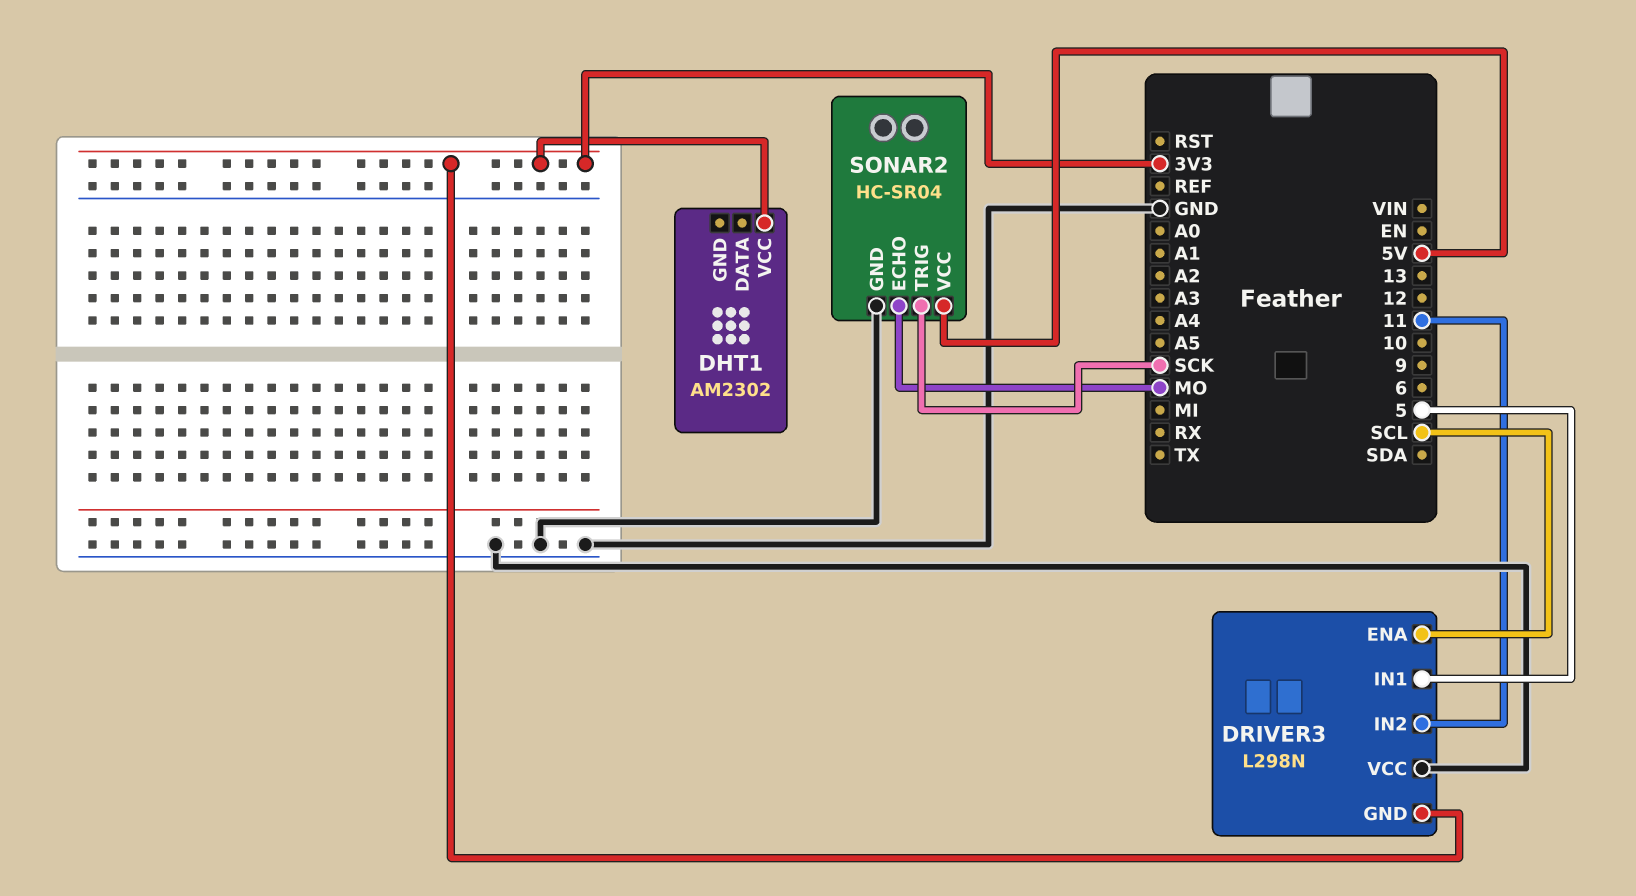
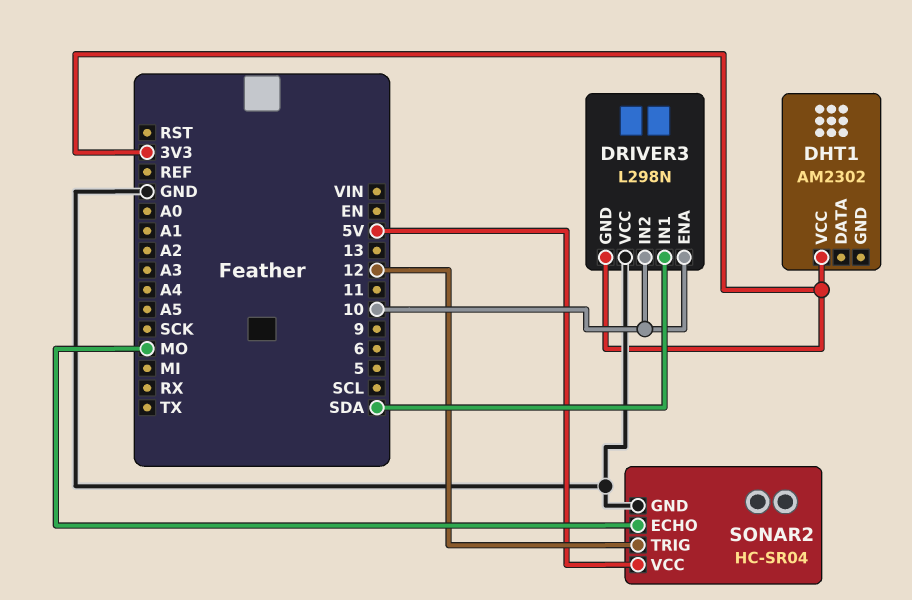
DRIVER3 pin ENA: SCL -> 10
DRIVER3 pin IN1: 5 -> SDA
DRIVER3 pin IN2: 11 -> 10
SONAR2 pin TRIG: SCK -> 12

